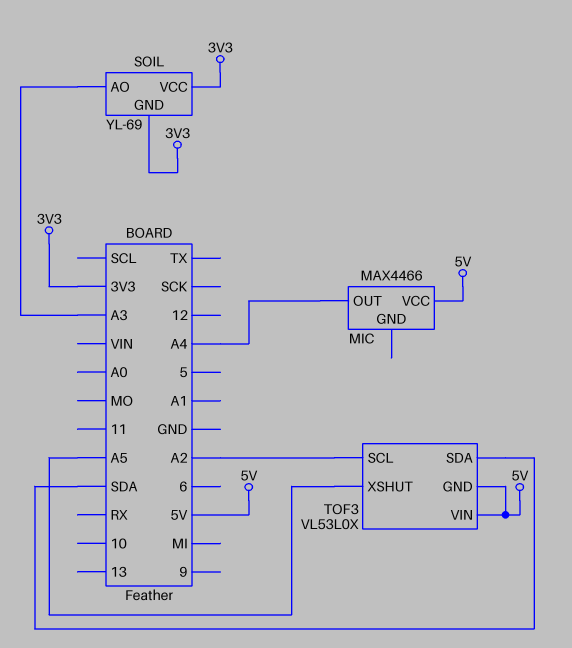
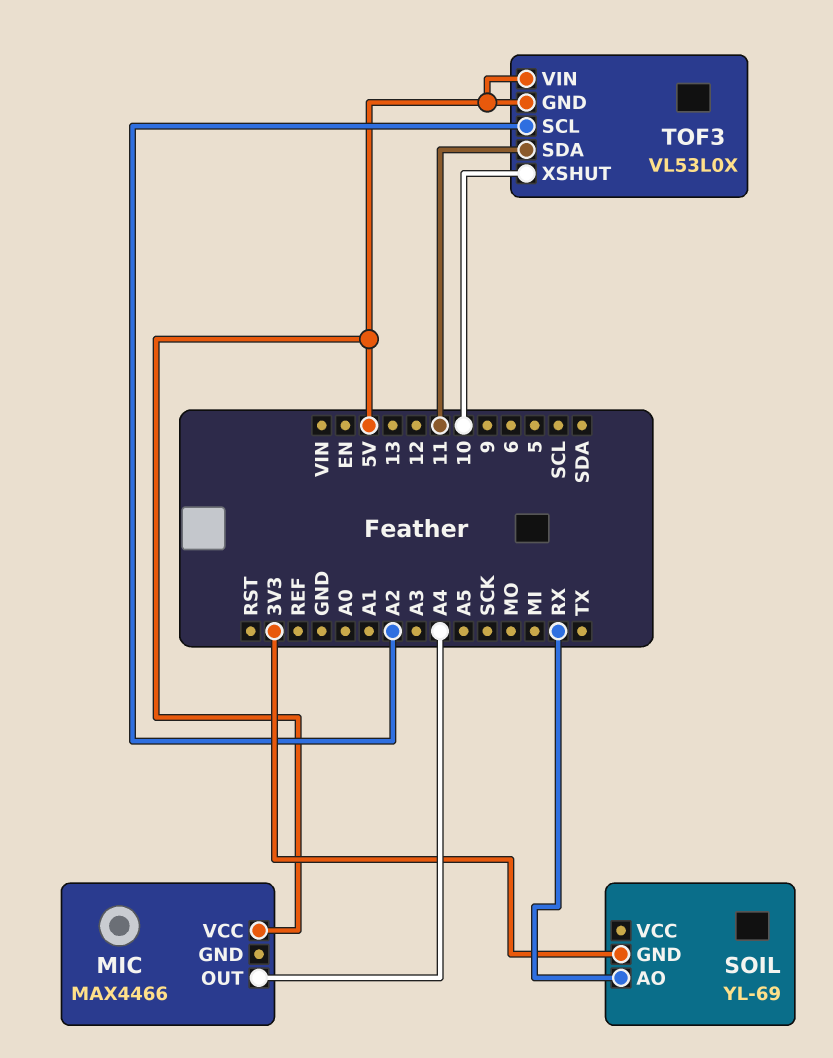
SOIL pin AO: A3 -> RX
SOIL pin VCC: 3V3 -> none
TOF3 pin SDA: SDA -> 11
TOF3 pin XSHUT: A5 -> 10

